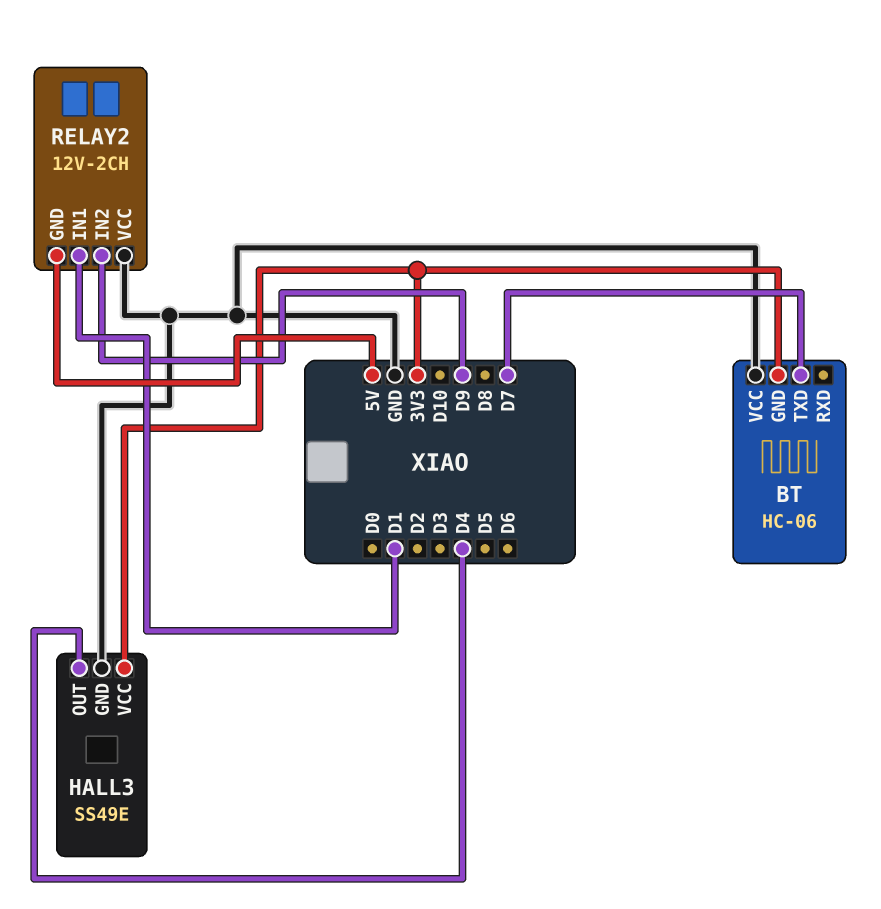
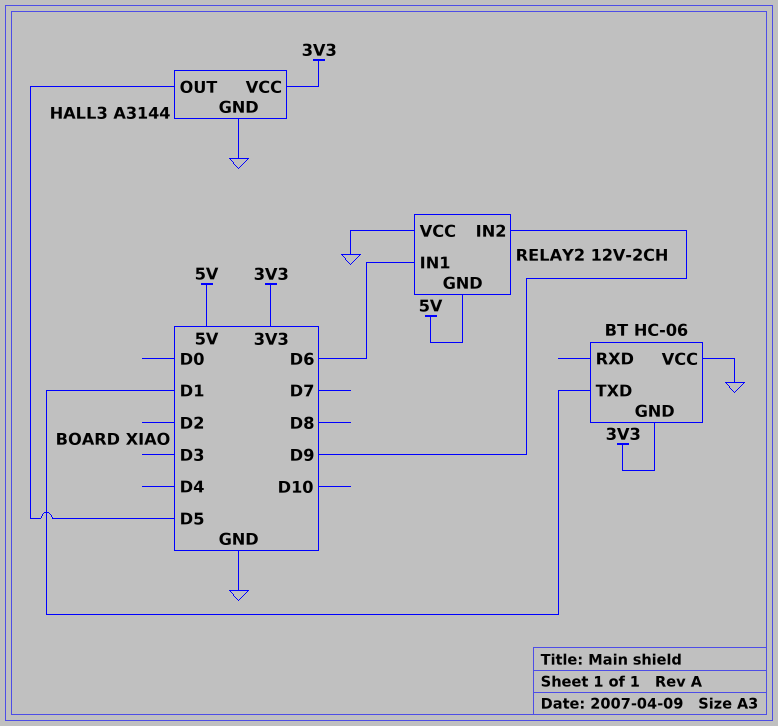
BT pin TXD: D7 -> D1
HALL3: SS49E -> A3144
HALL3 pin OUT: D4 -> D5
RELAY2 pin IN1: D1 -> D6

